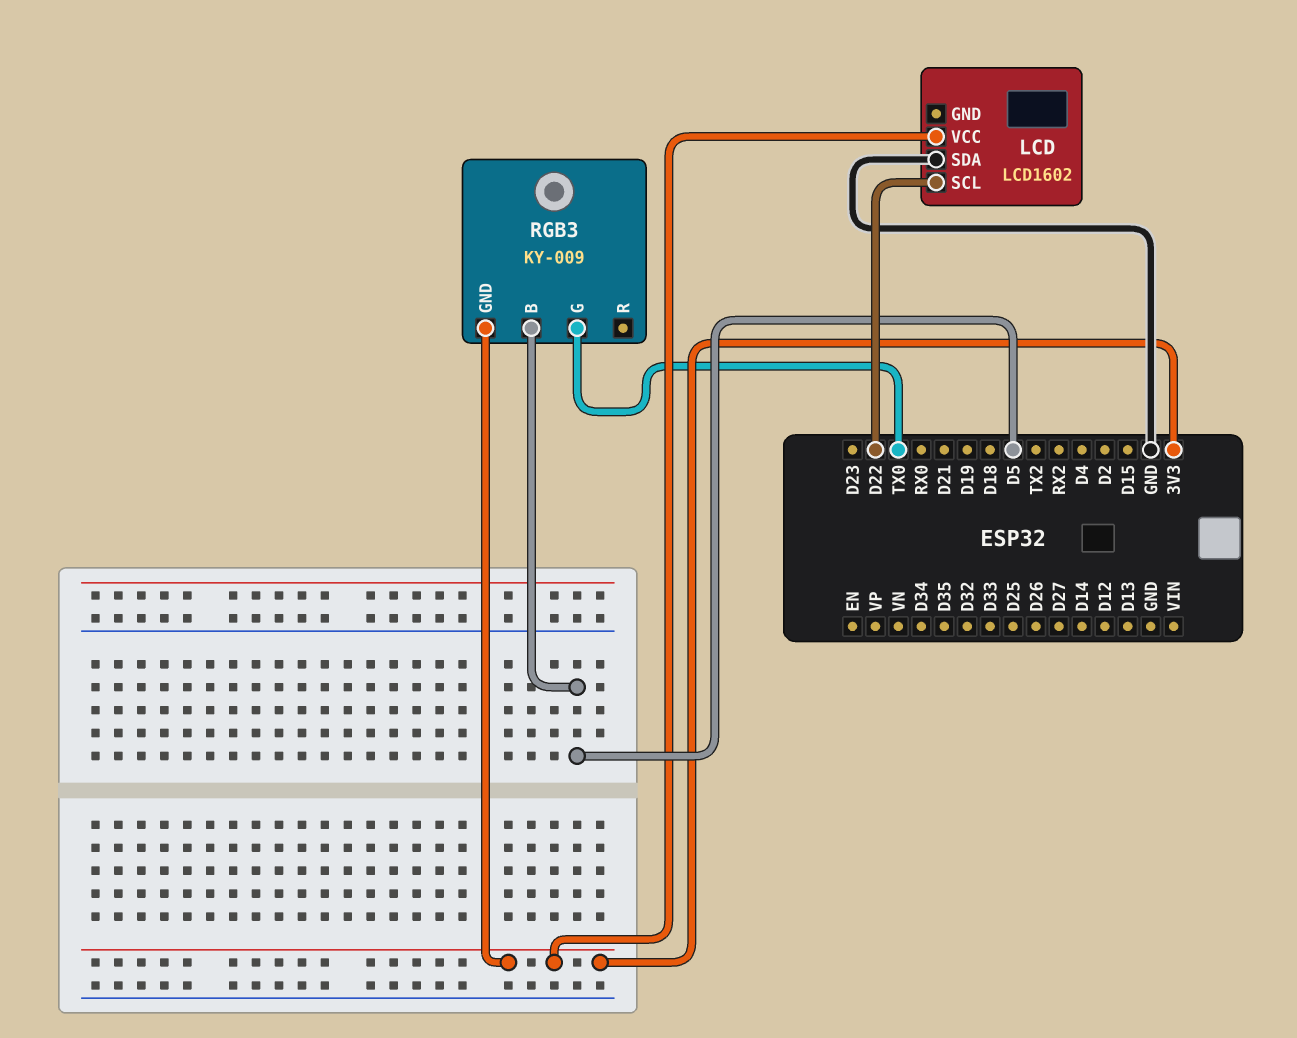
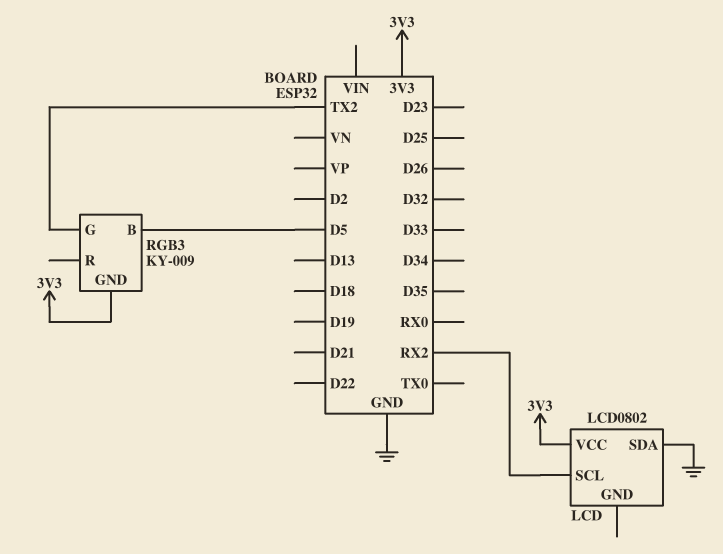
LCD: LCD1602 -> LCD0802
LCD pin SCL: D22 -> RX2
RGB3 pin G: TX0 -> TX2

